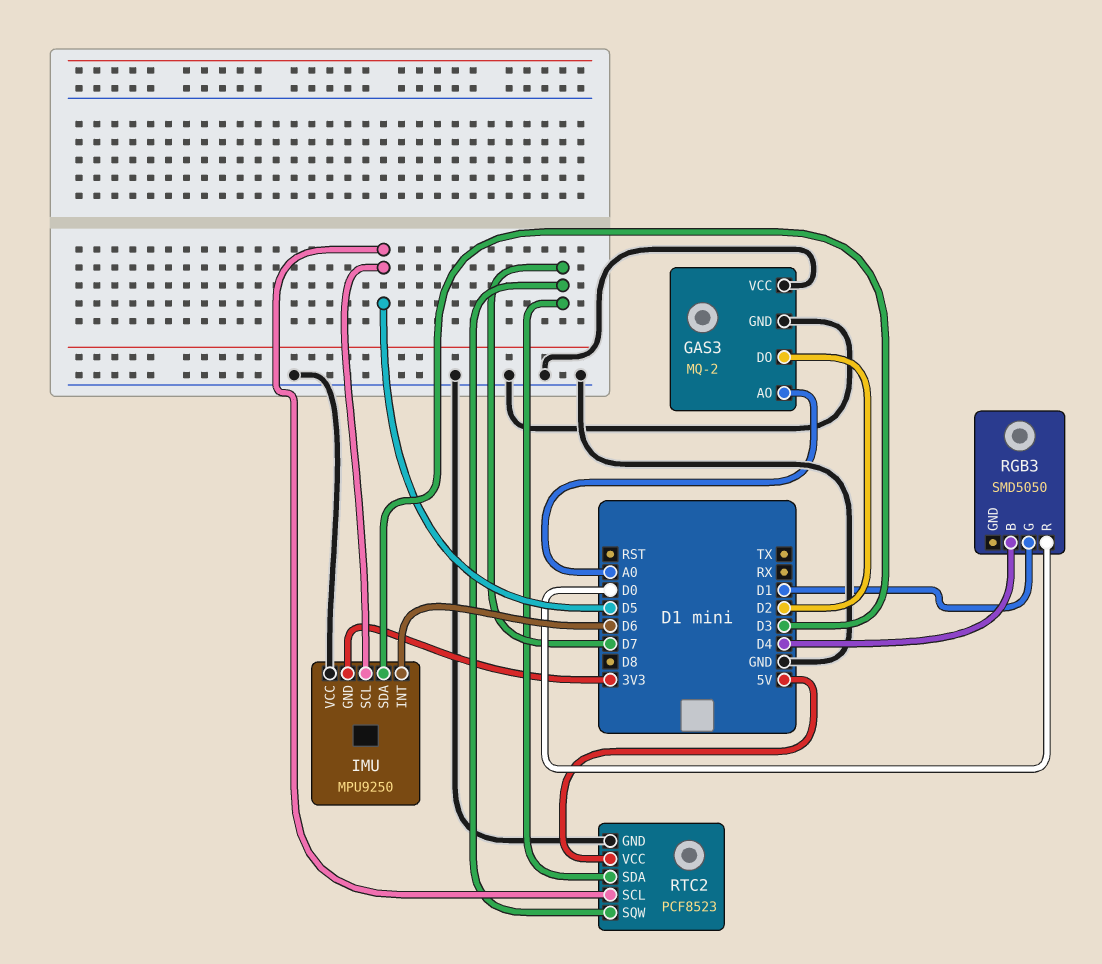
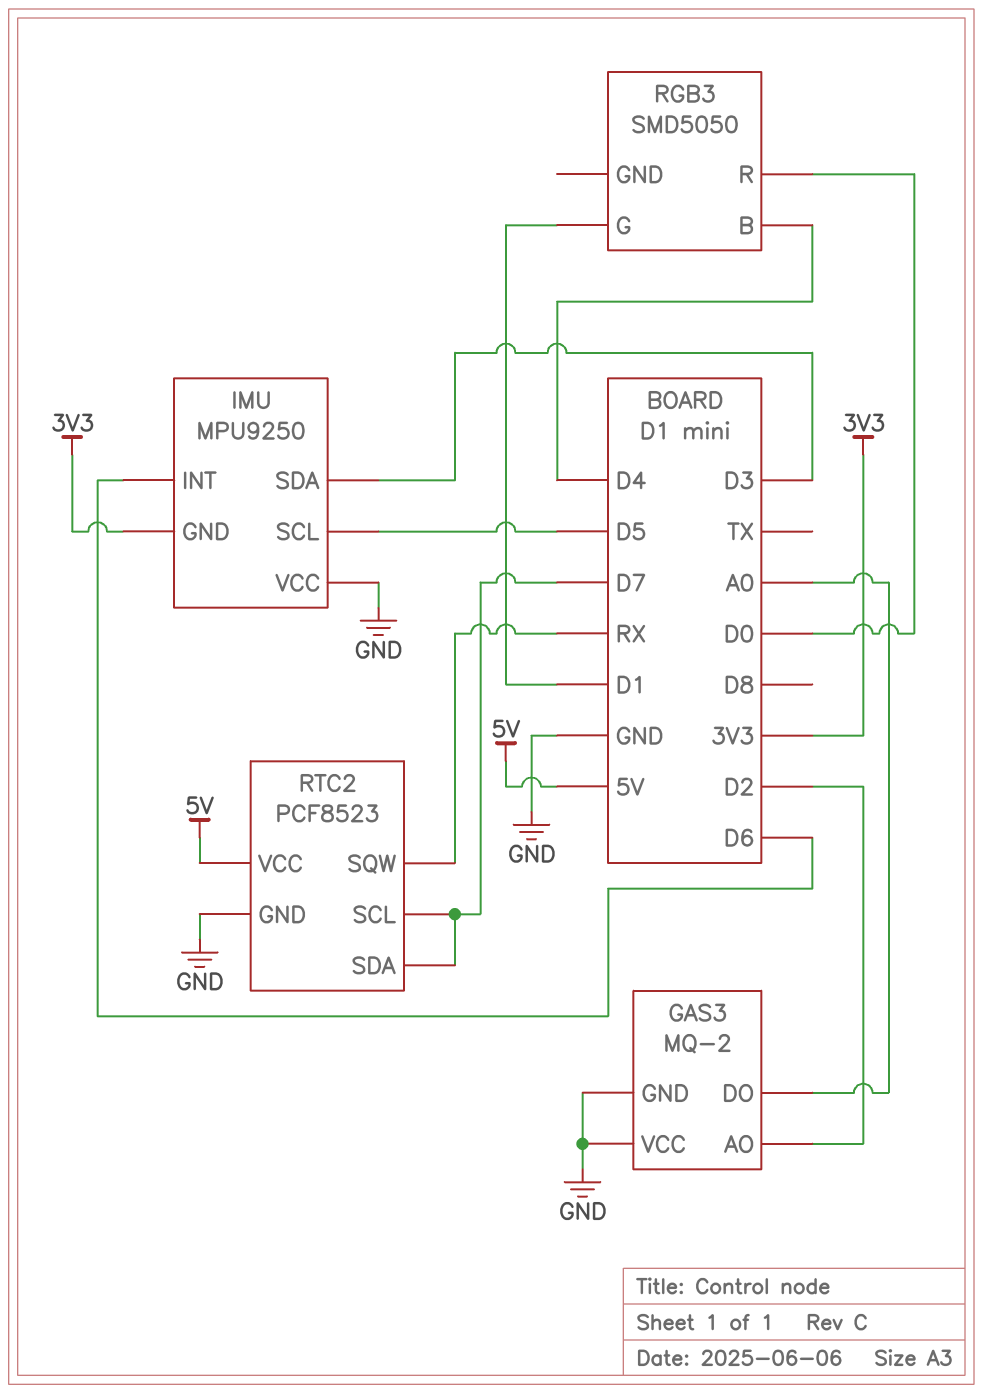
GAS3 pin AO: A0 -> D2
GAS3 pin DO: D2 -> A0
RTC2 pin SCL: D5 -> D7
RTC2 pin SQW: D7 -> RX

